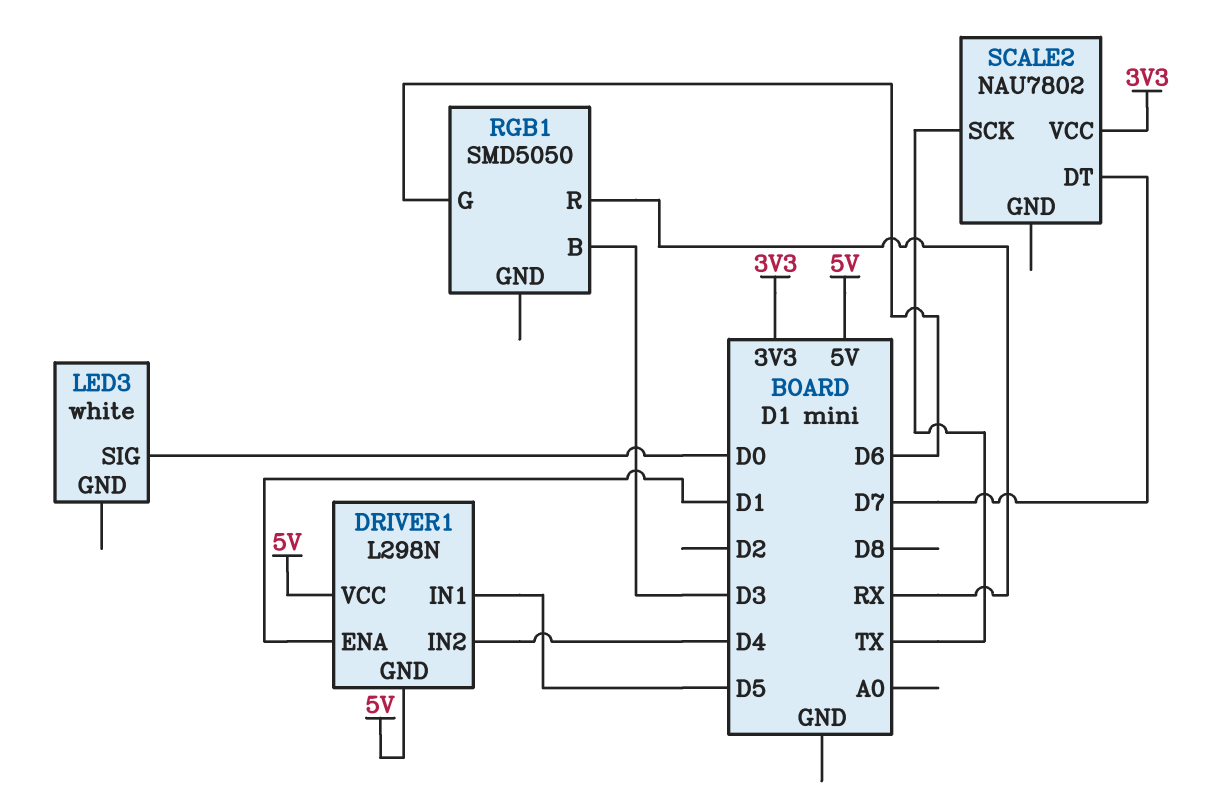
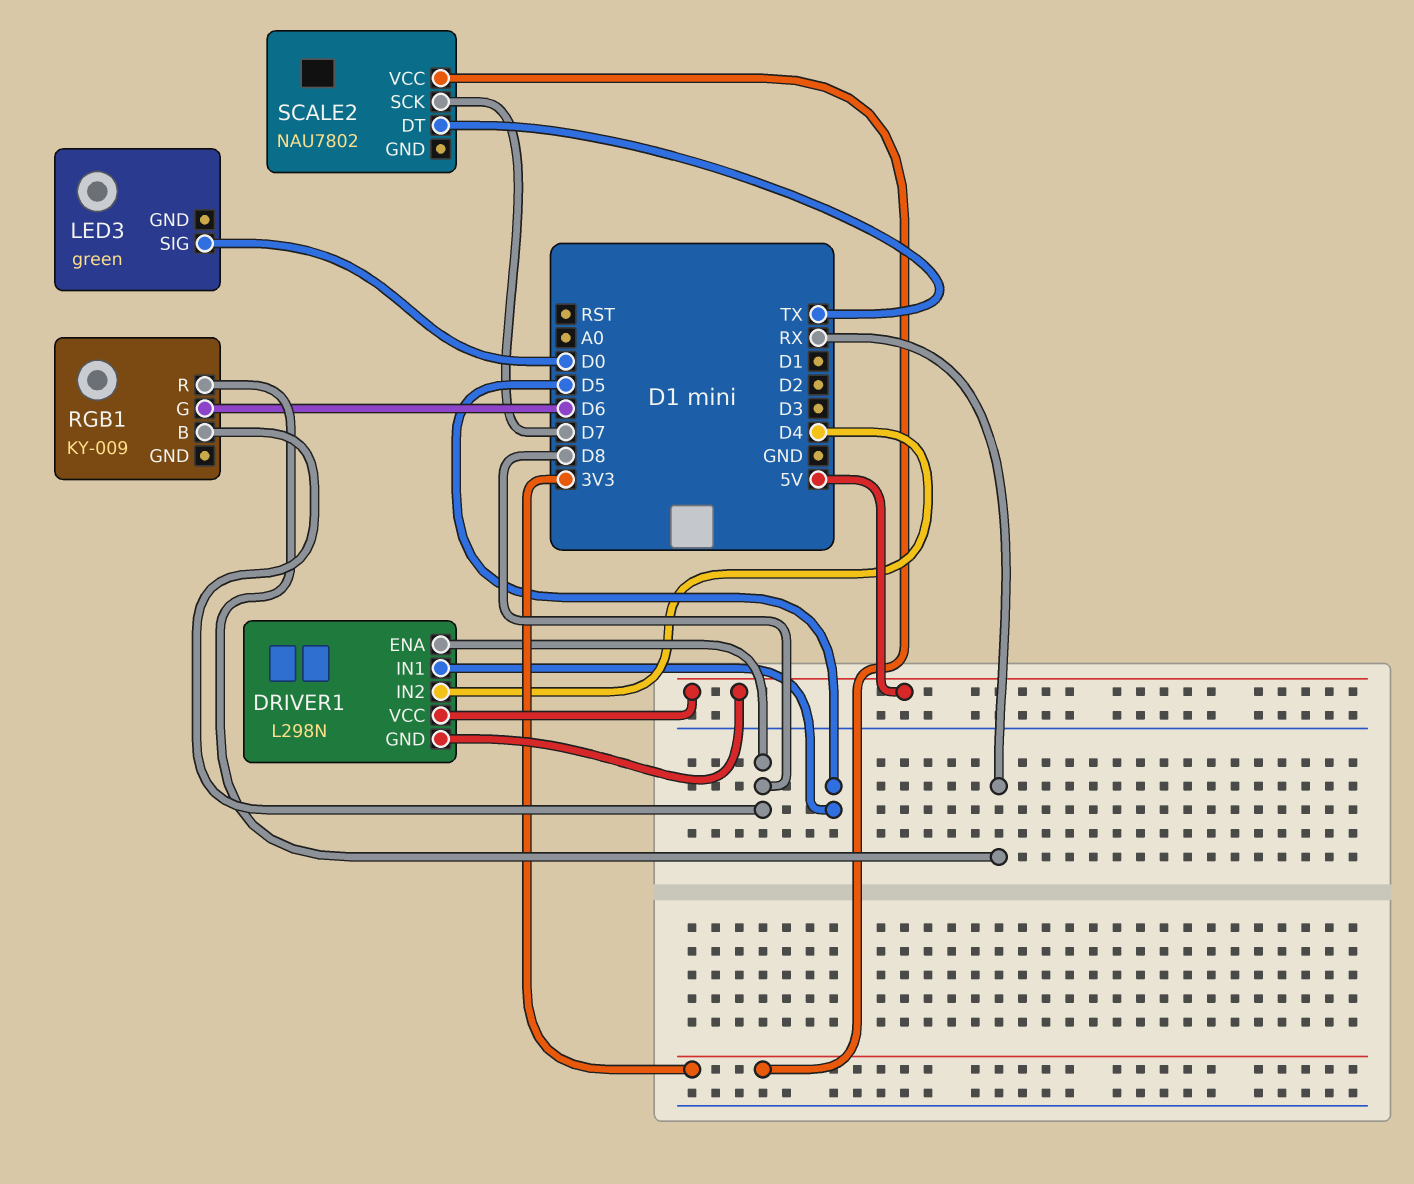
DRIVER1 pin ENA: D1 -> D8
LED3: white -> green
RGB1: SMD5050 -> KY-009
RGB1 pin B: D3 -> D8
SCALE2 pin DT: D7 -> TX
SCALE2 pin SCK: TX -> D7

